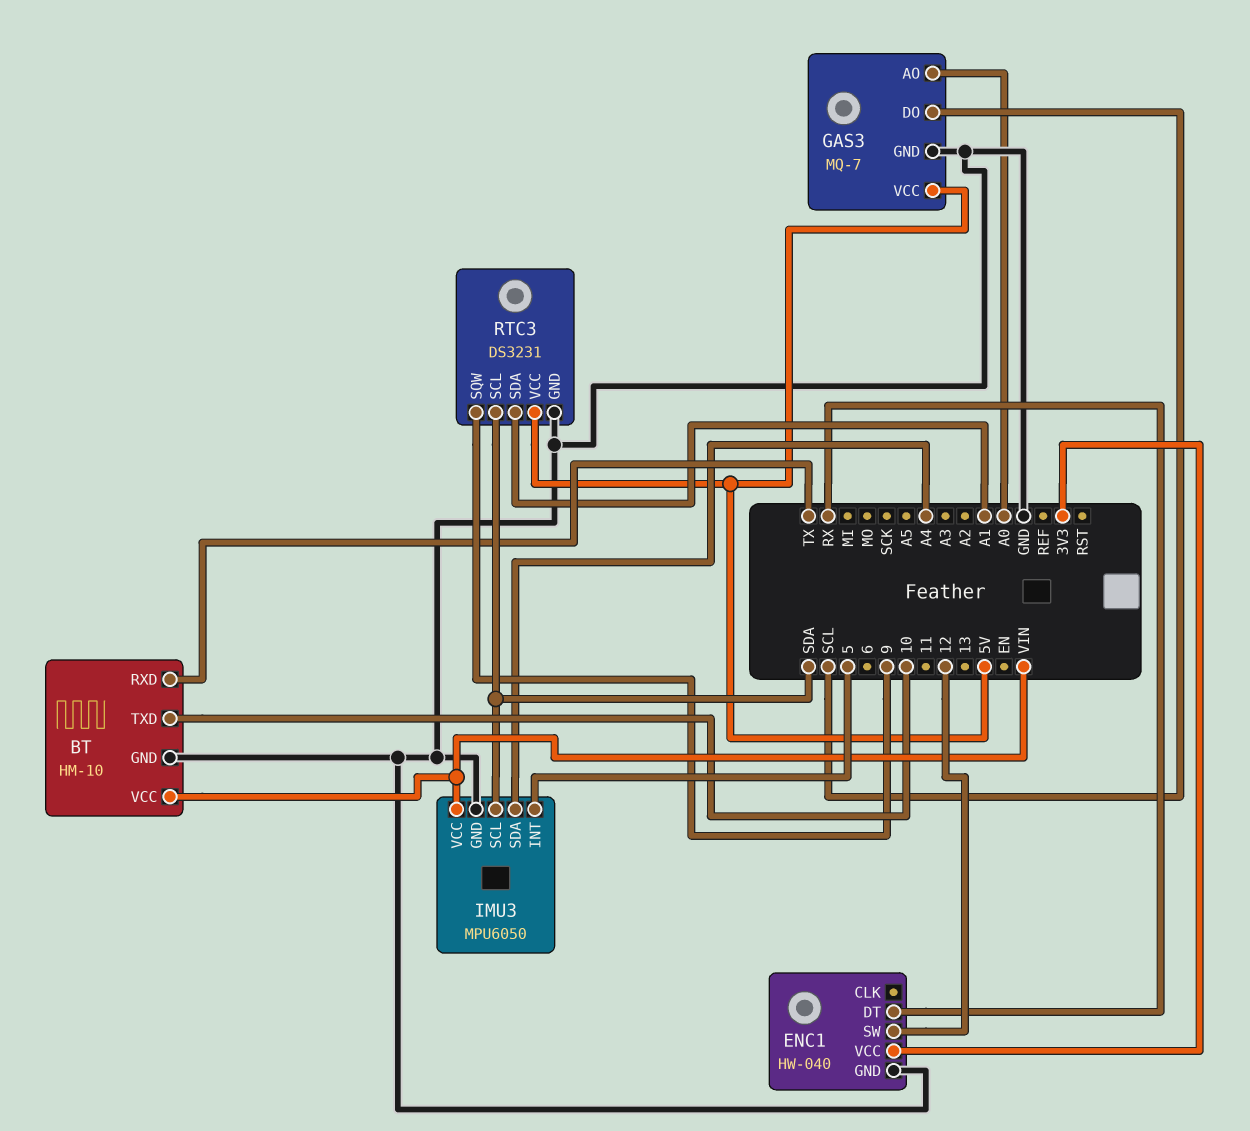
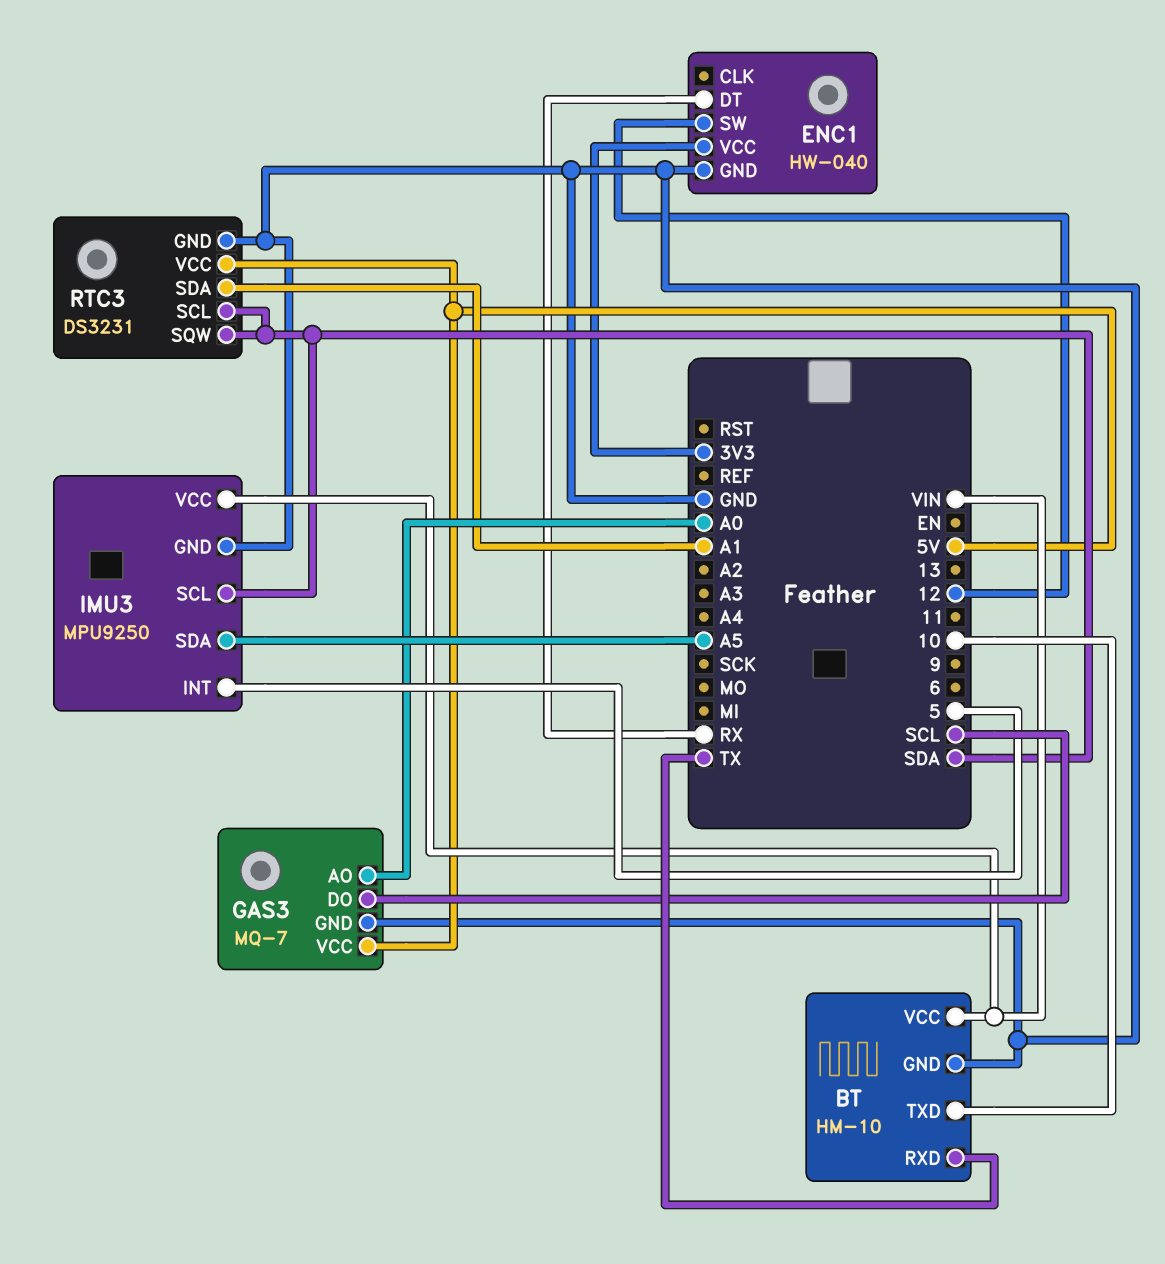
IMU3: MPU6050 -> MPU9250
IMU3 pin SDA: A4 -> A5
RTC3 pin SQW: 9 -> SDA

